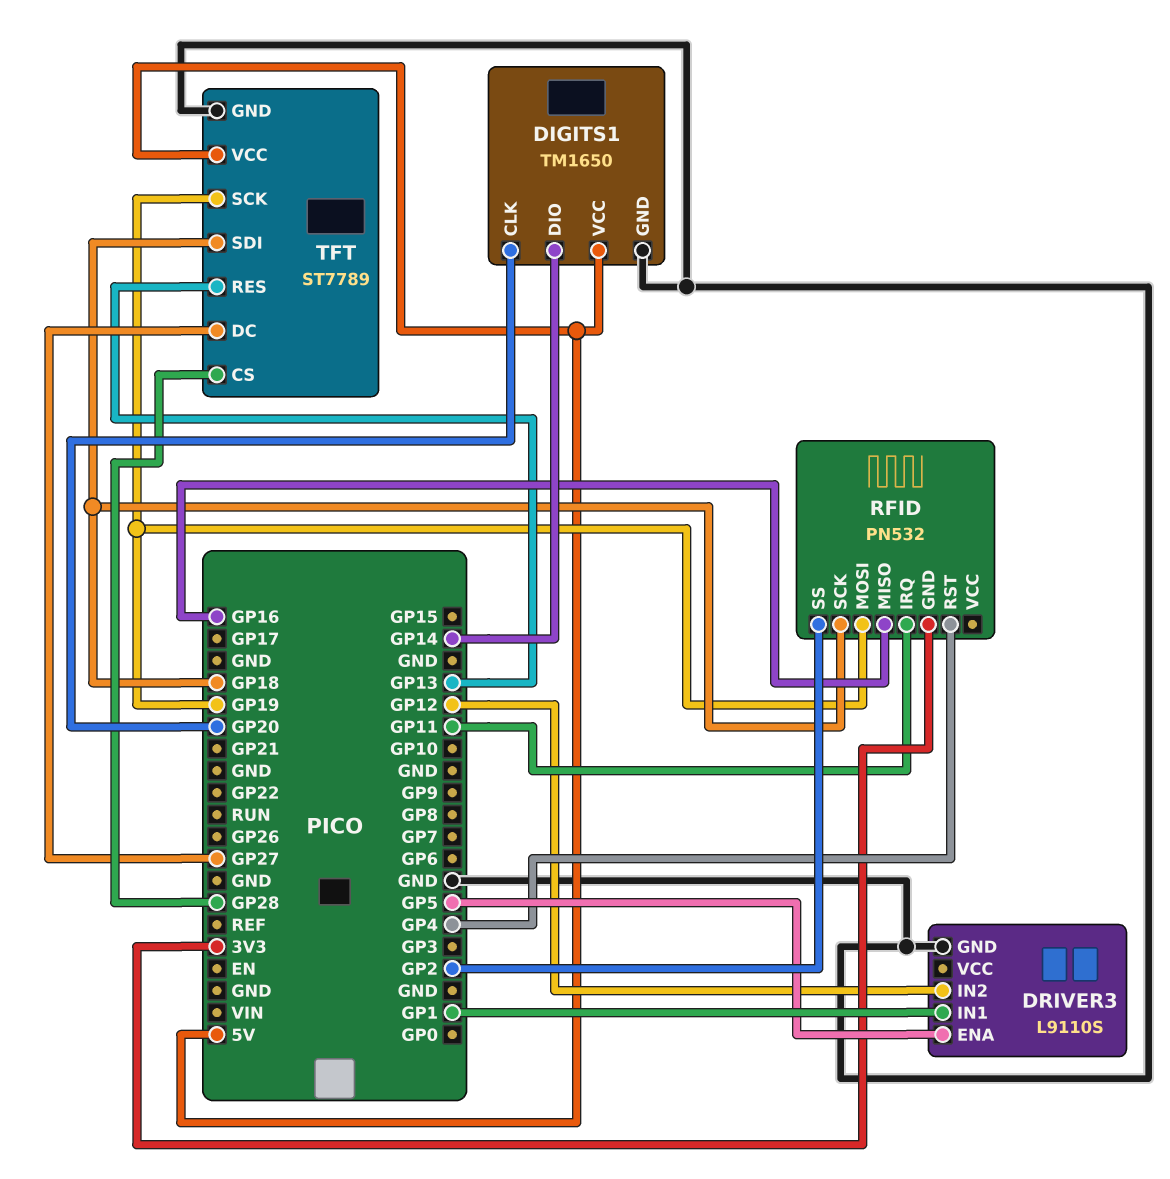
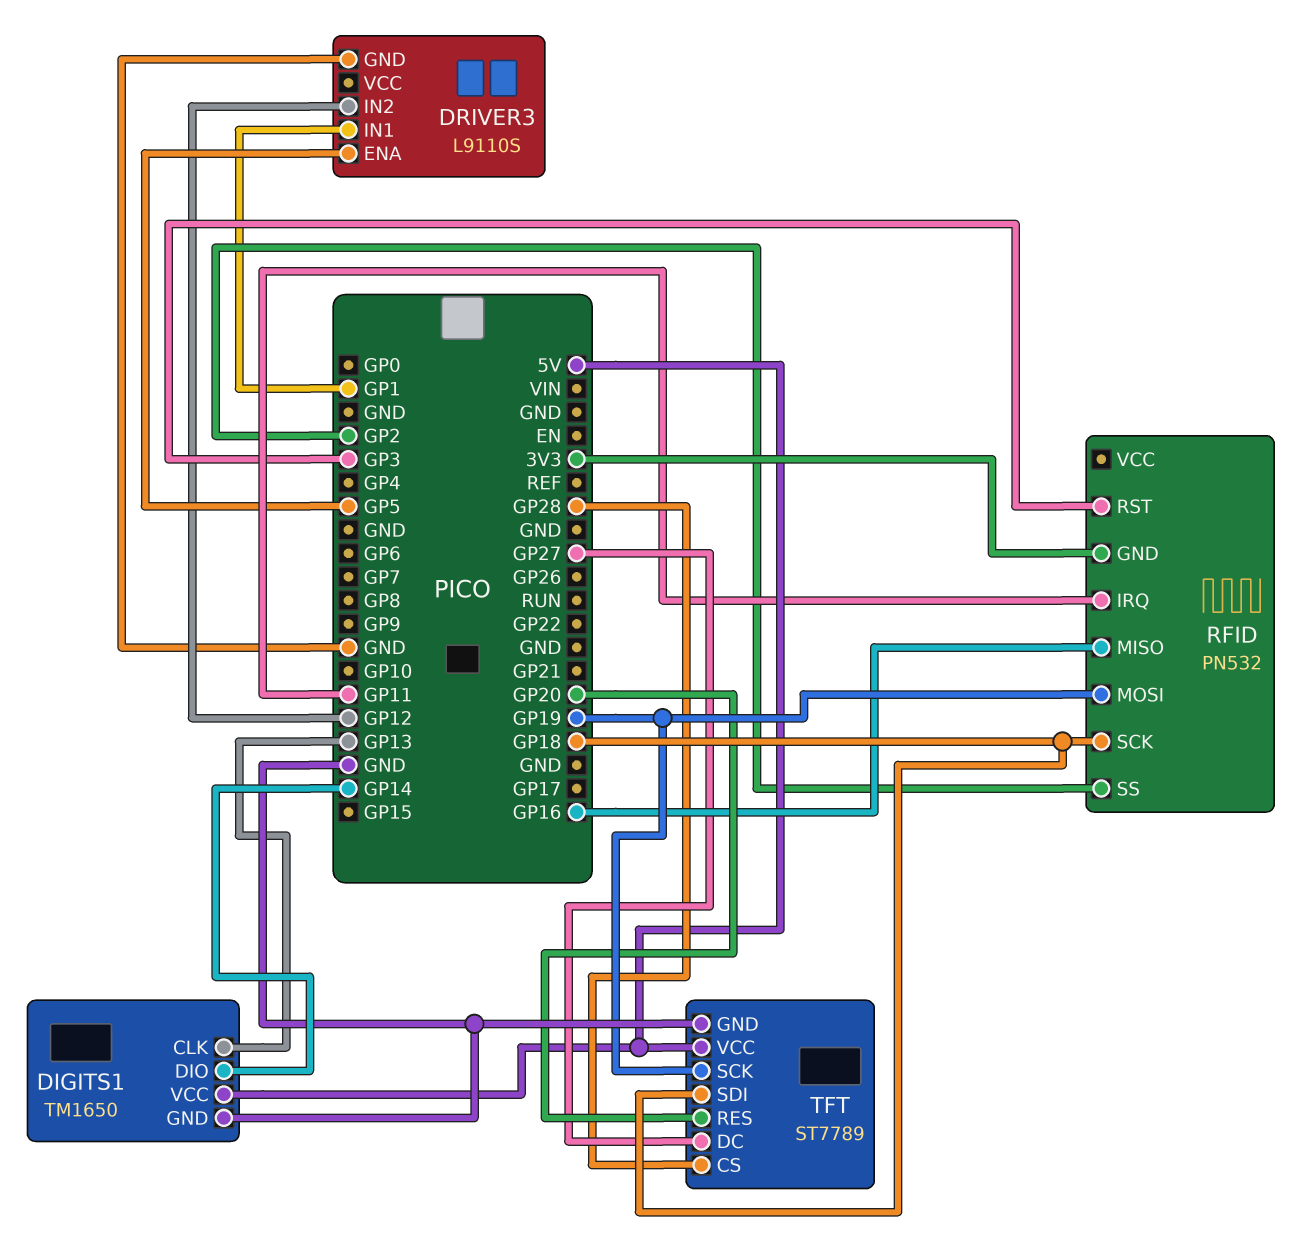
DIGITS1 pin CLK: GP20 -> GP13
RFID pin RST: GP4 -> GP3
TFT pin RES: GP13 -> GP20

